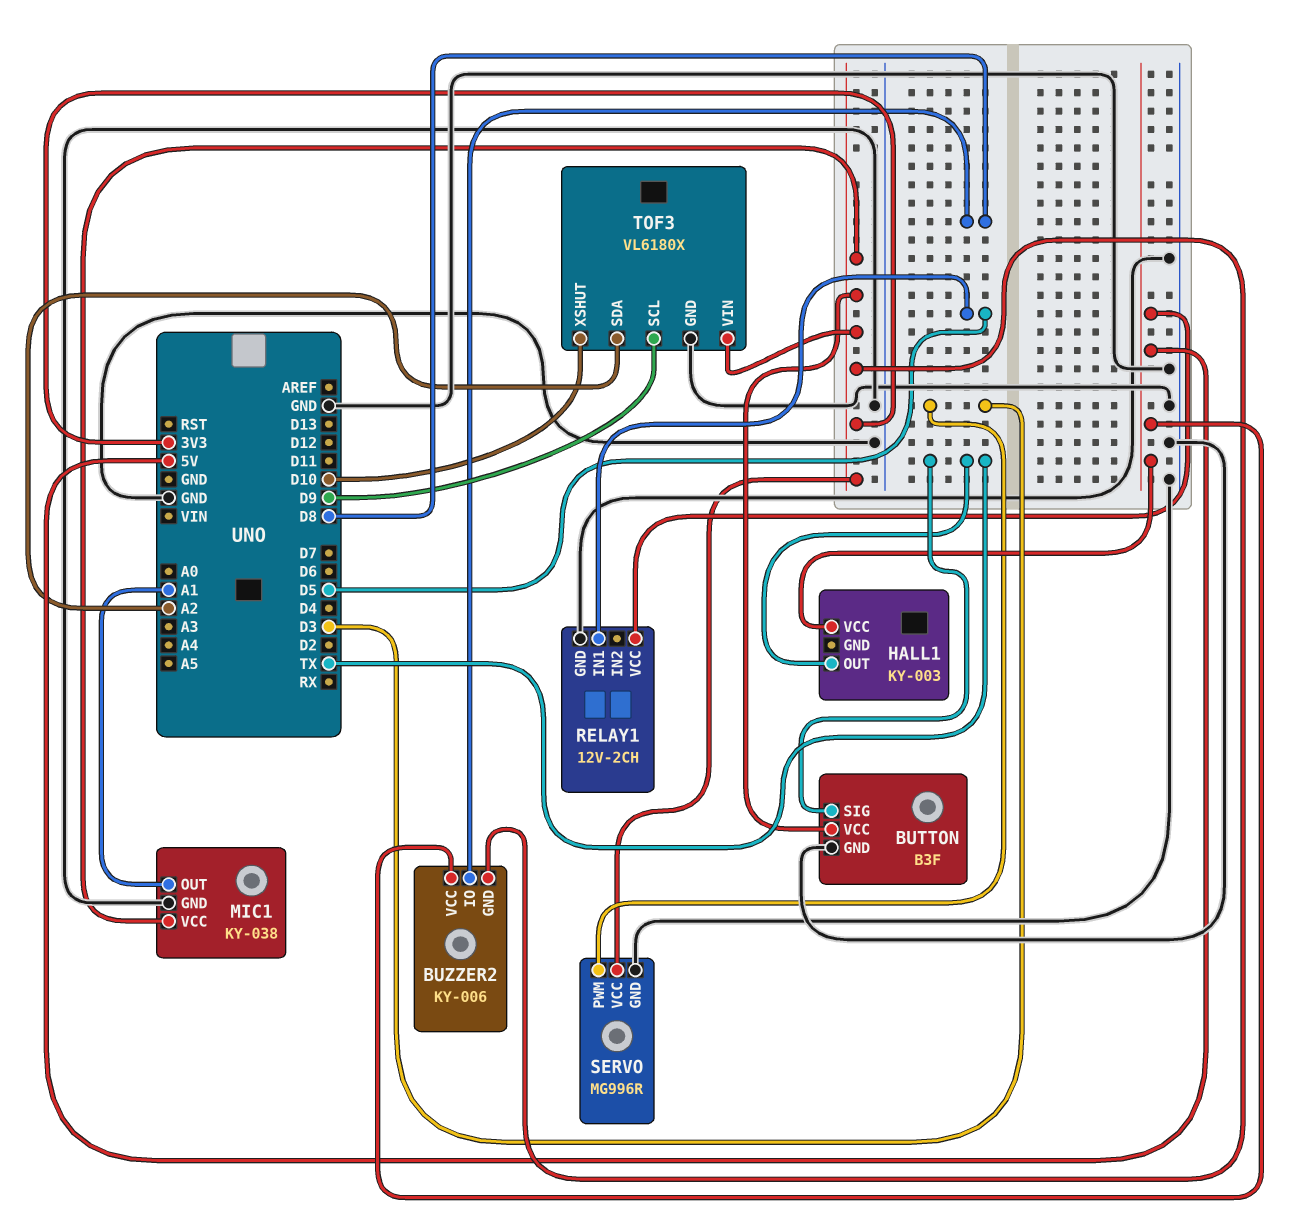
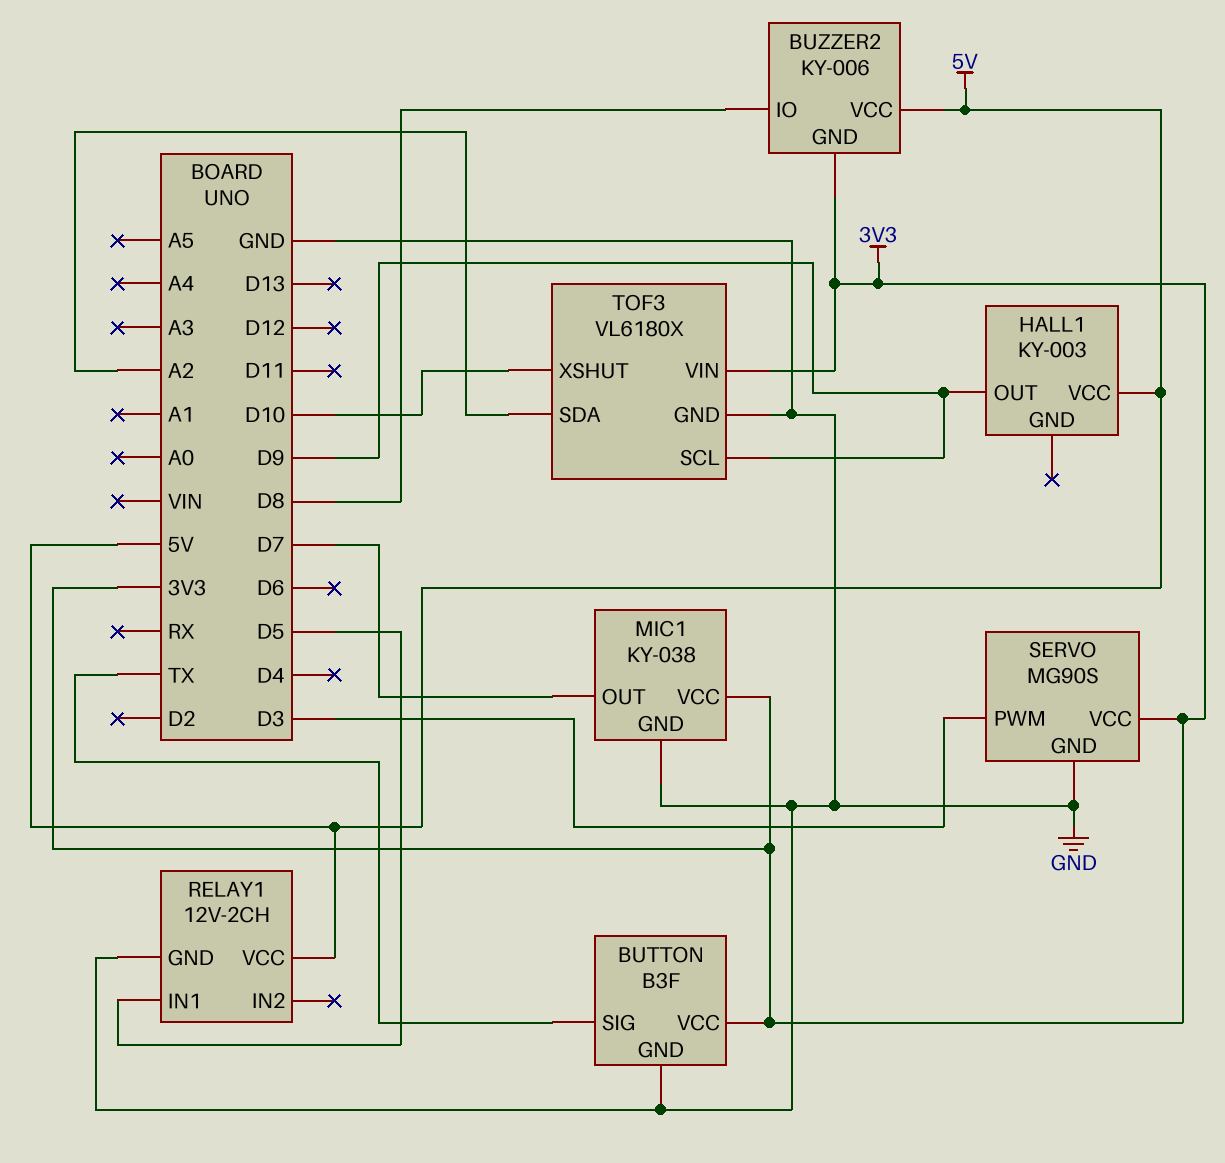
HALL1 pin OUT: TX -> D9
MIC1 pin OUT: A1 -> D7
SERVO: MG996R -> MG90S

